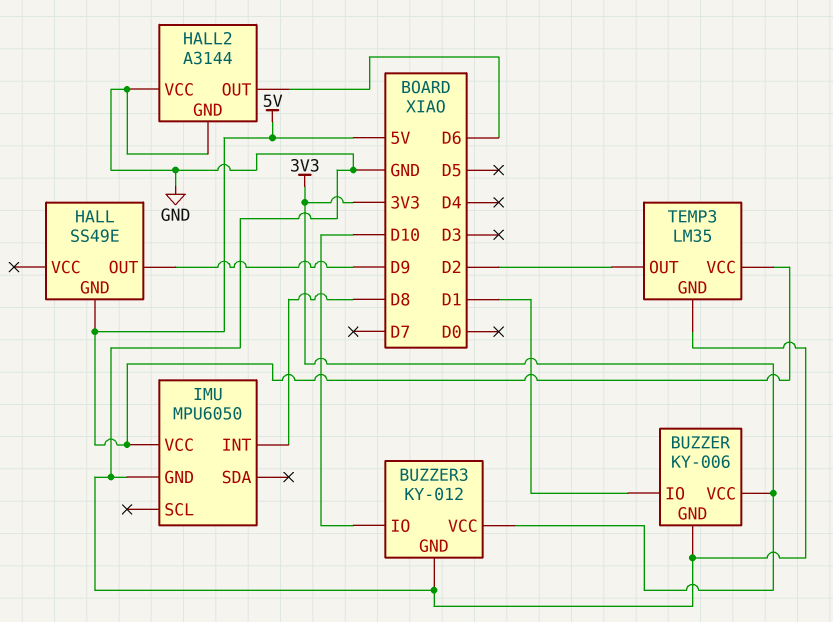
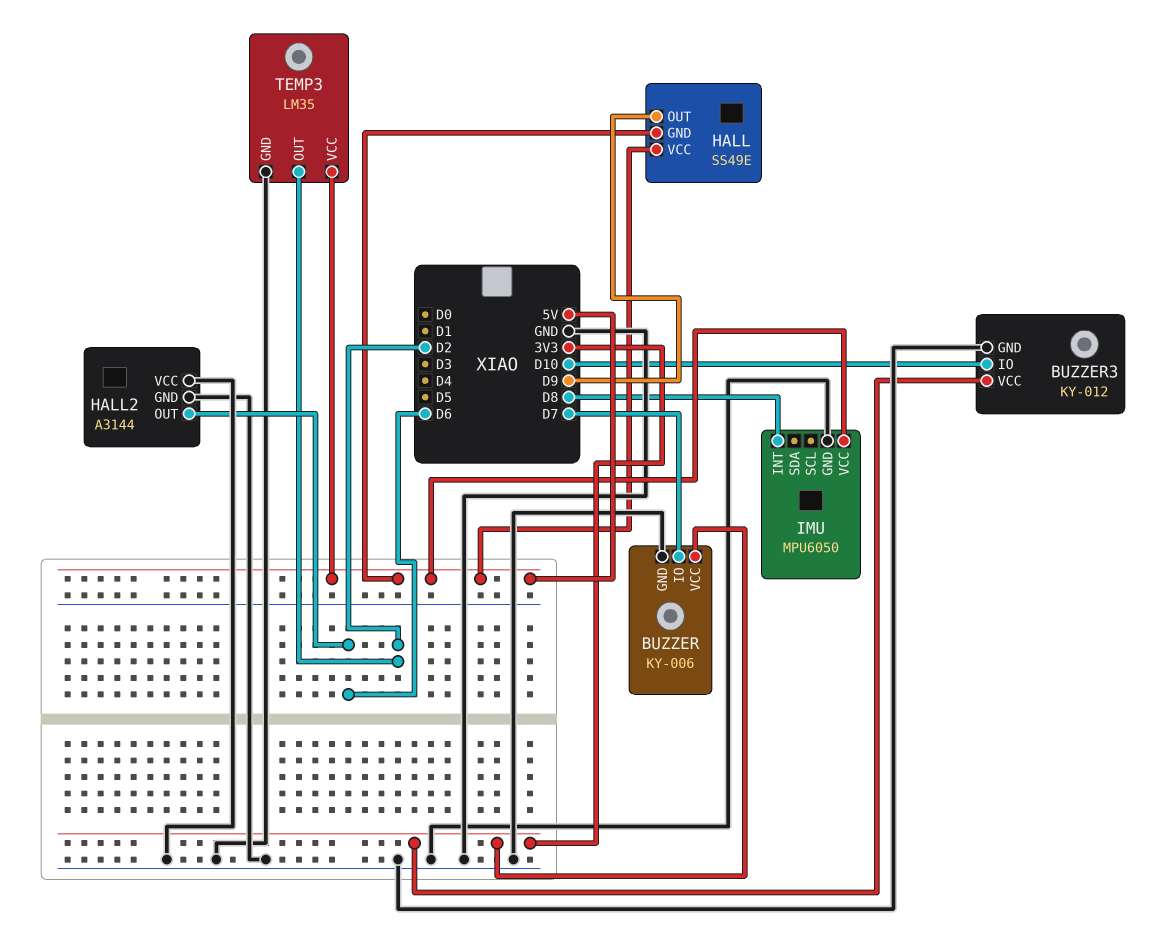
BUZZER pin IO: D1 -> D7
HALL pin VCC: none -> 5V

